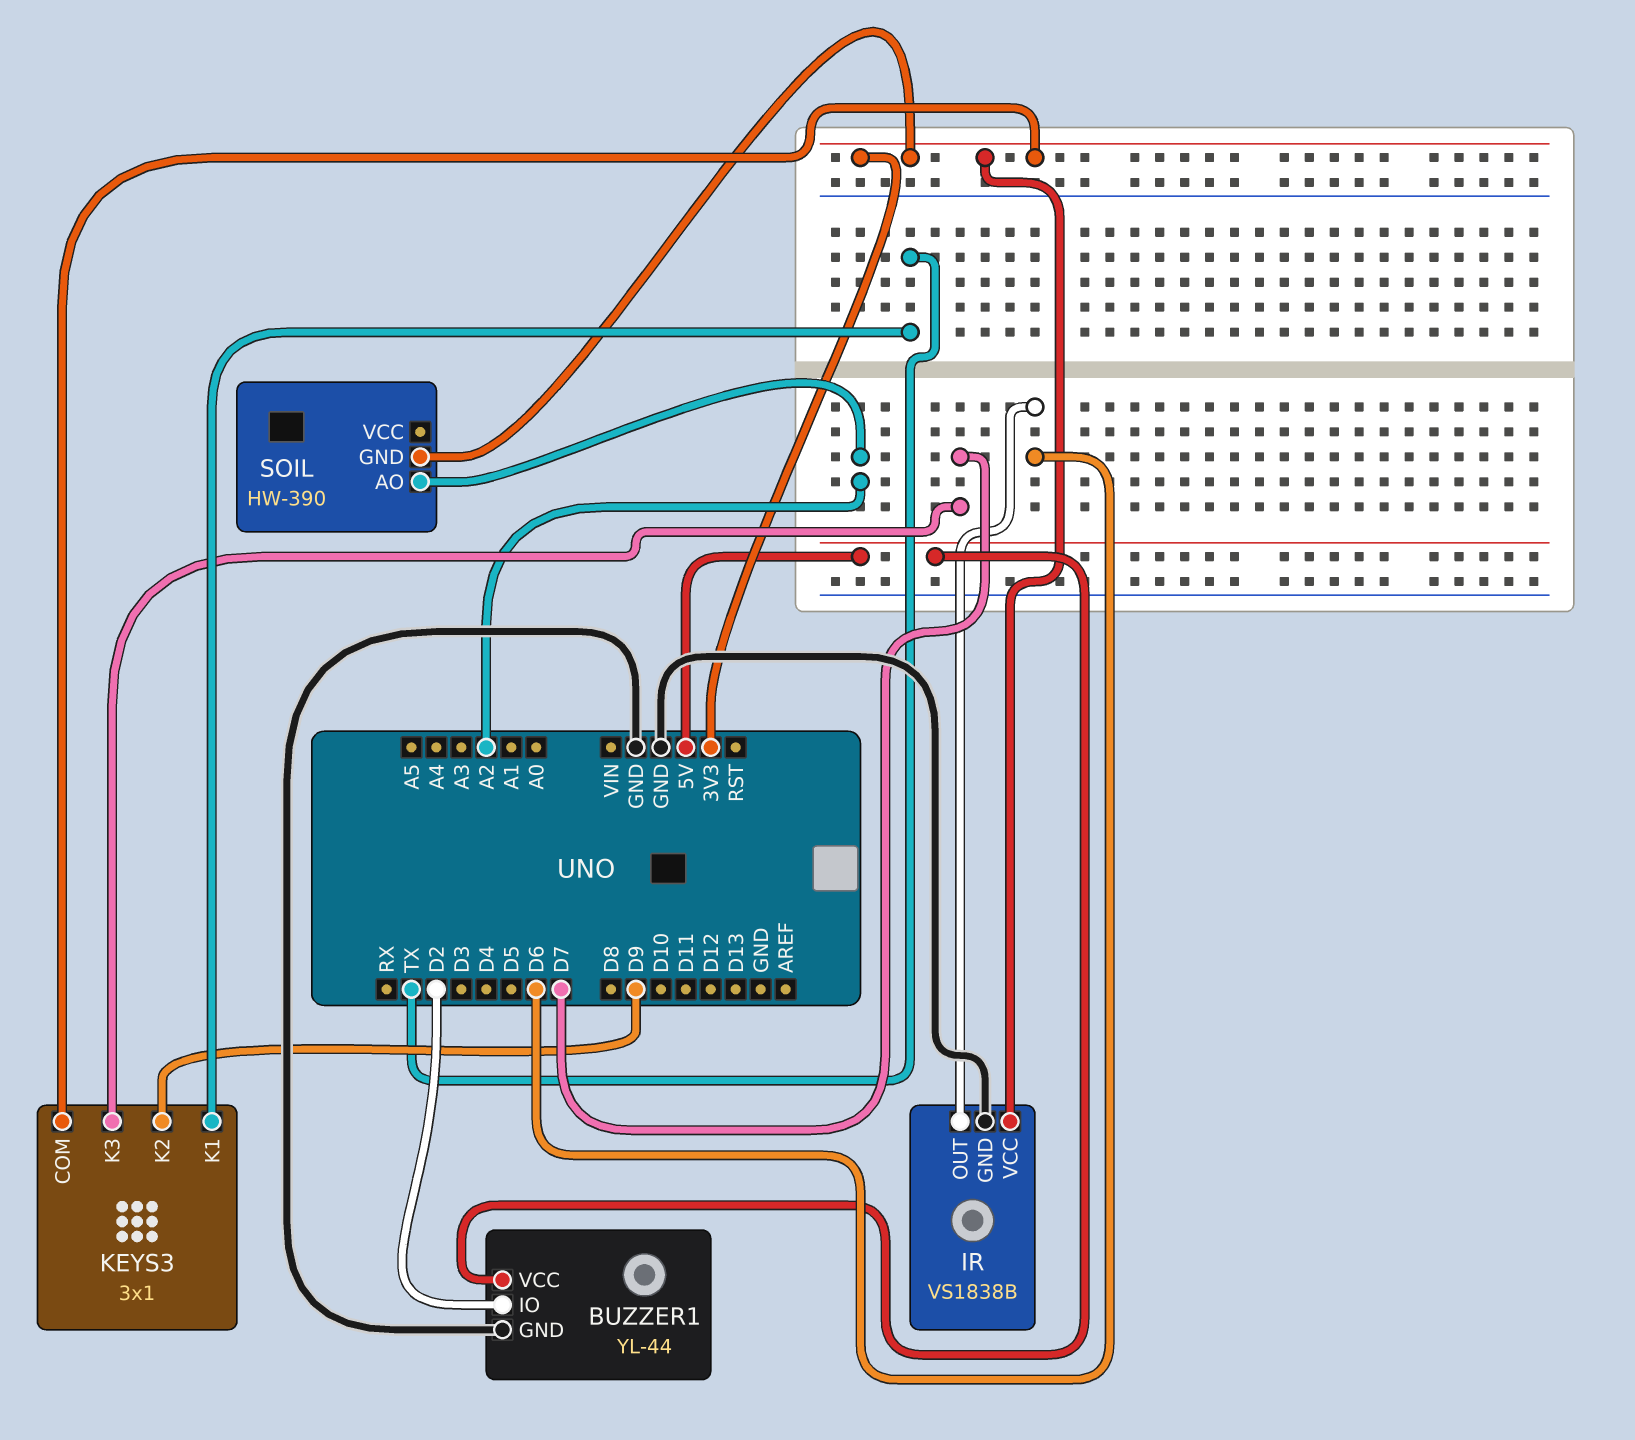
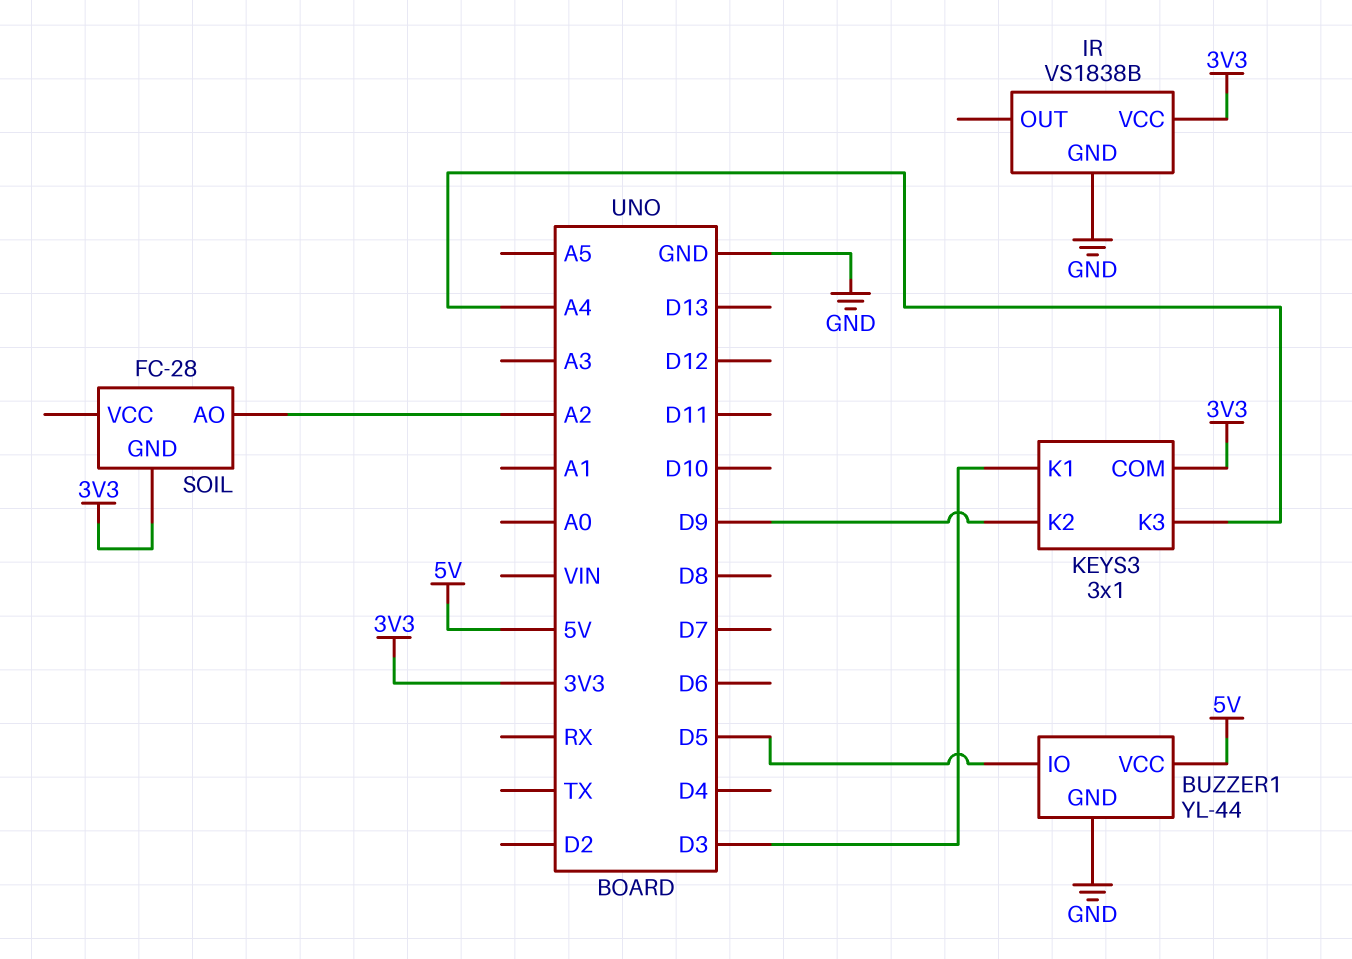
BUZZER1 pin IO: D2 -> D5
IR pin OUT: D6 -> none
KEYS3 pin K1: TX -> D3
KEYS3 pin K3: D7 -> A4
SOIL: HW-390 -> FC-28

